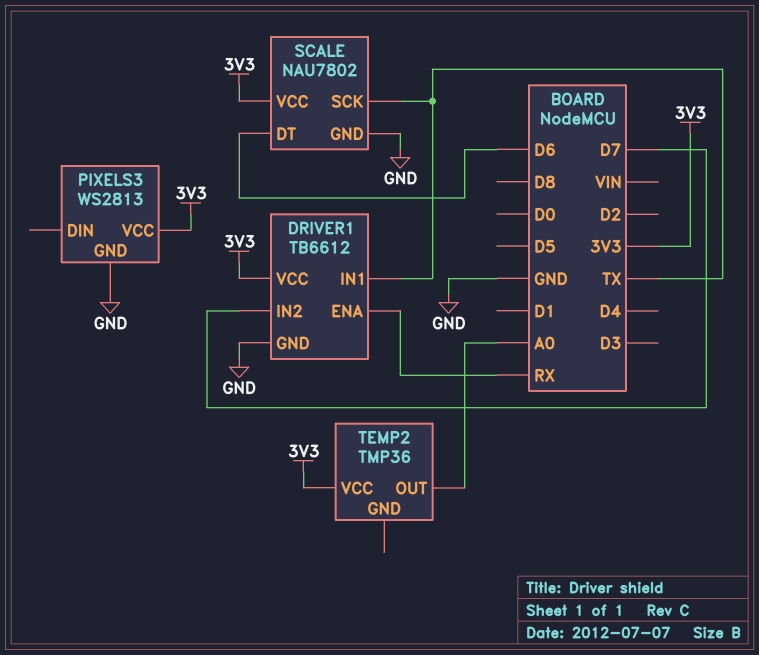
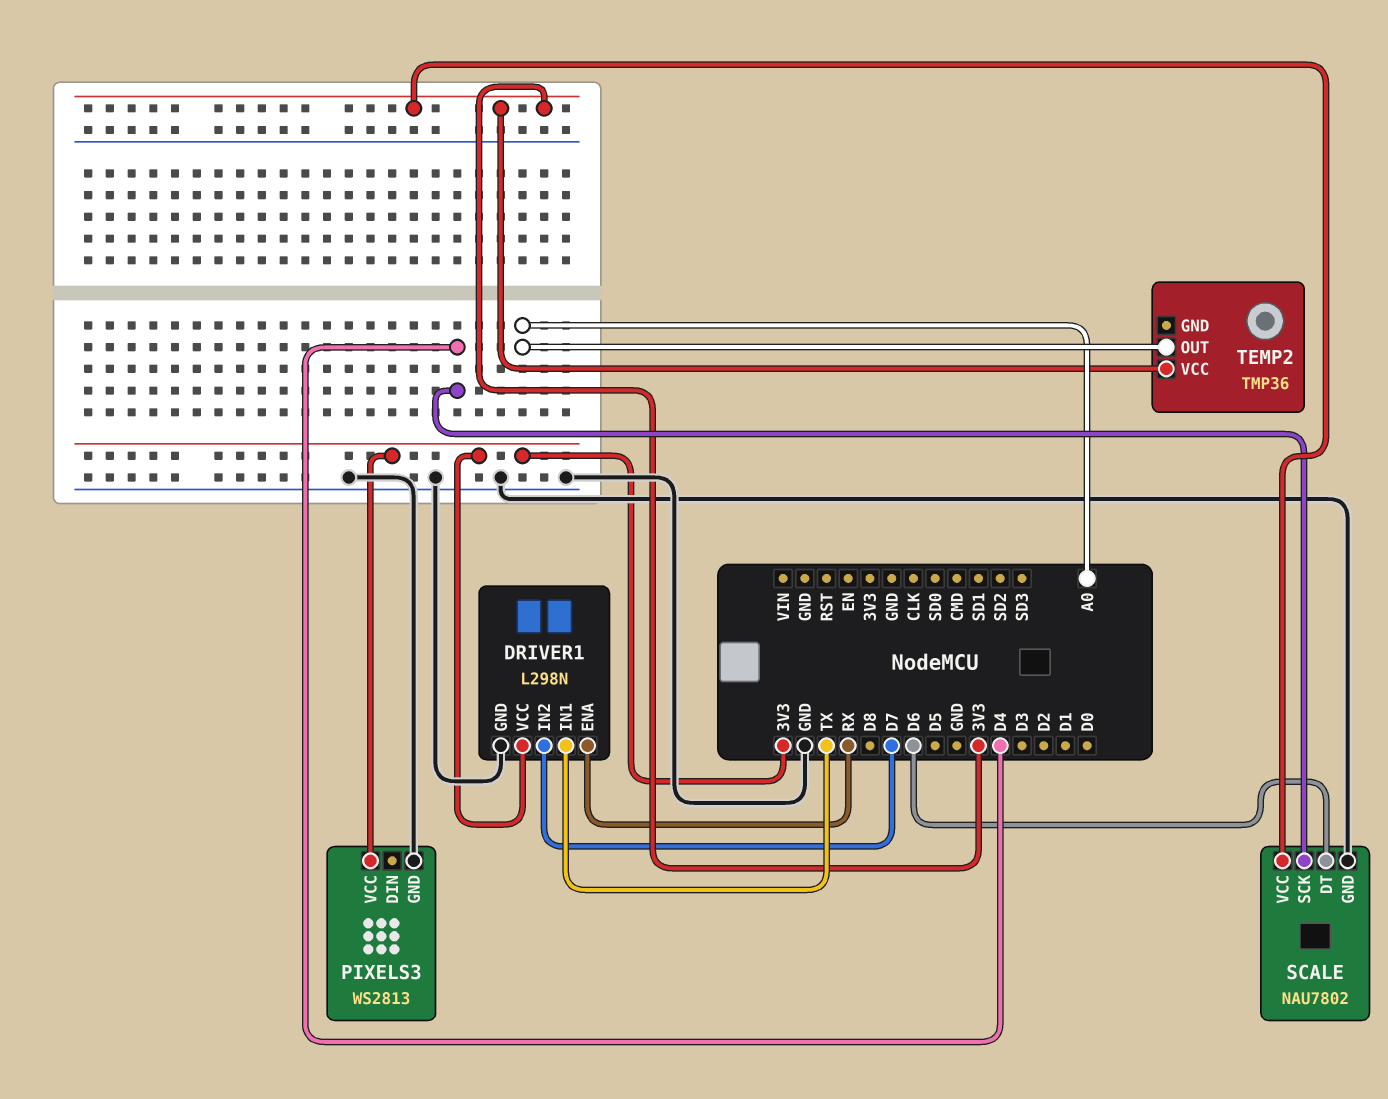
DRIVER1: TB6612 -> L298N
SCALE pin SCK: TX -> D4

